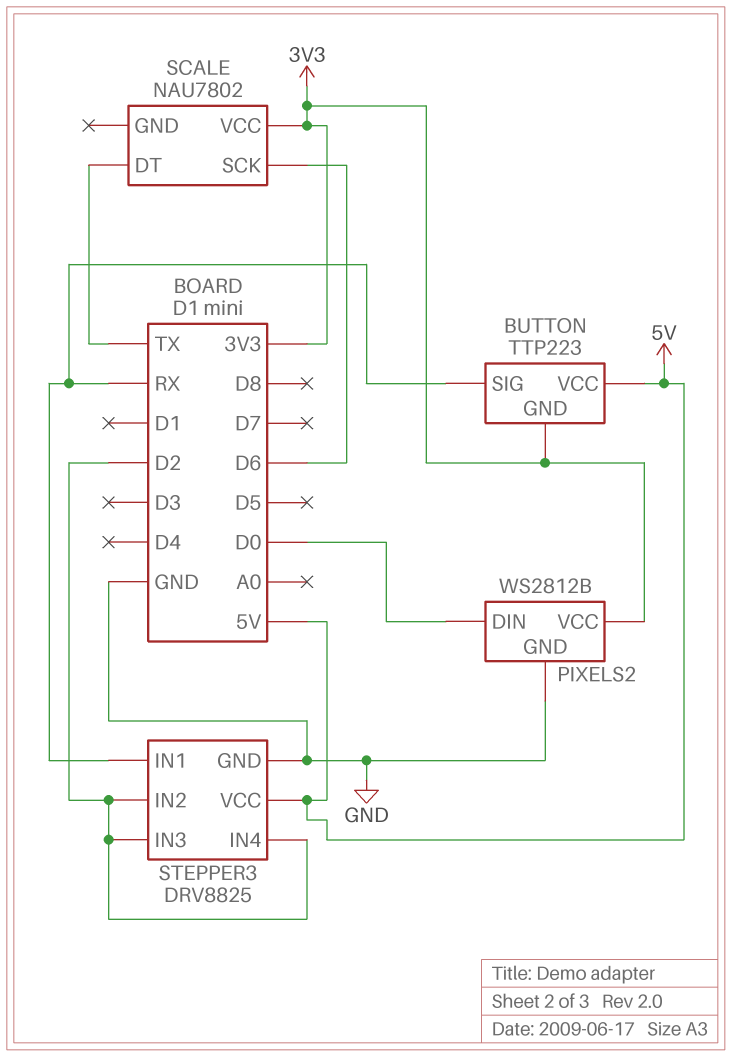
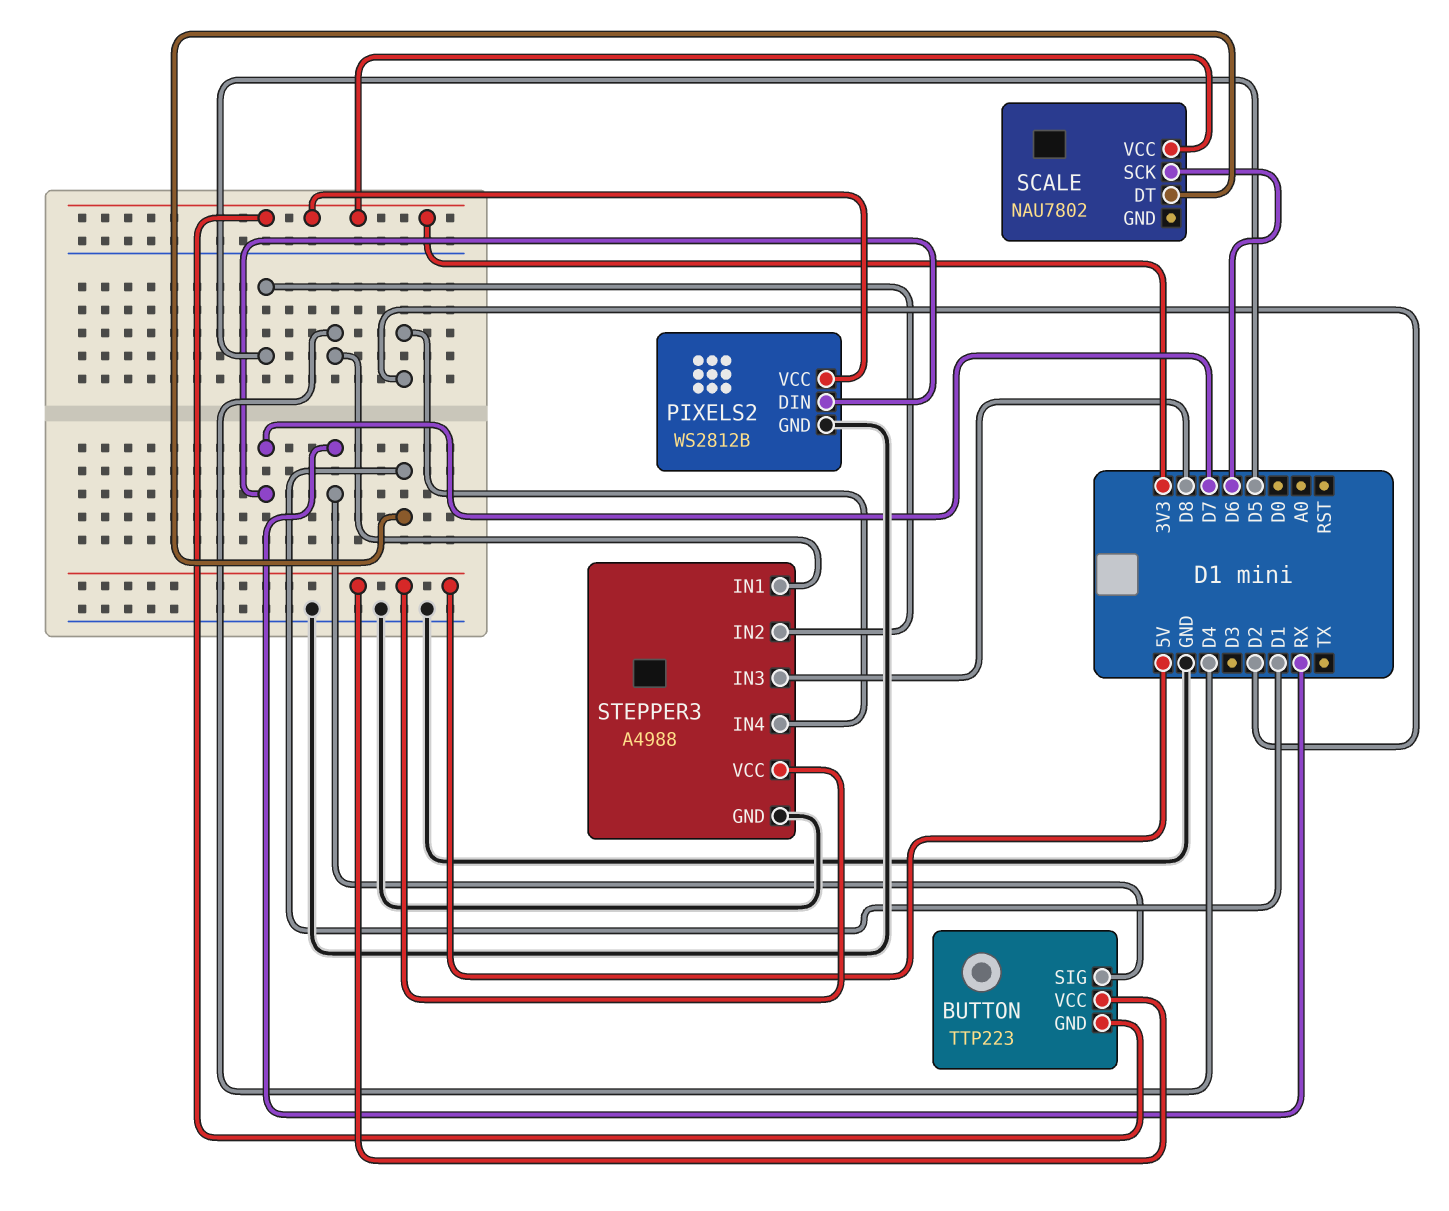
PIXELS2 pin DIN: D0 -> D7
SCALE pin DT: TX -> D1
STEPPER3: DRV8825 -> A4988
STEPPER3 pin IN1: RX -> D4
STEPPER3 pin IN2: D2 -> D5
STEPPER3 pin IN3: D2 -> D8

